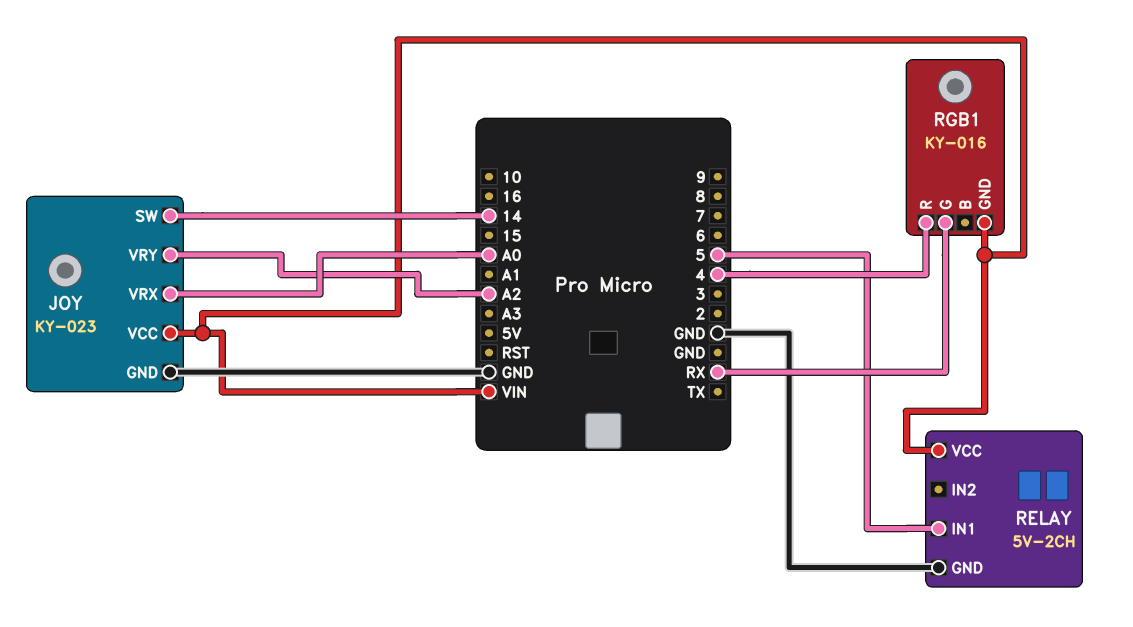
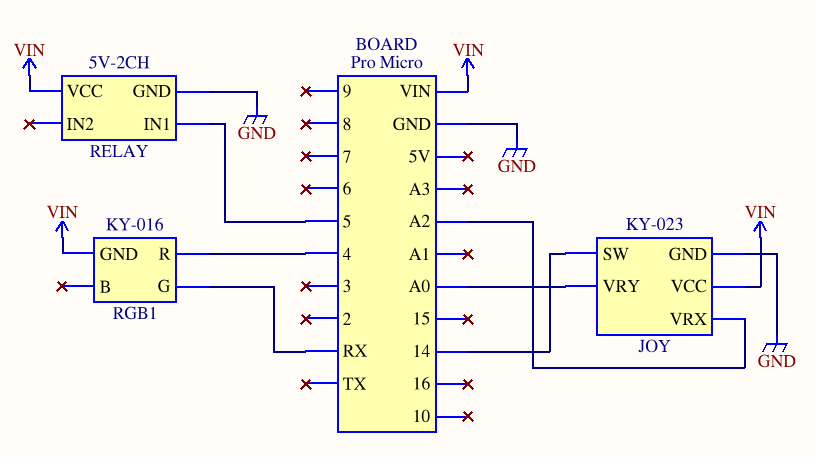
JOY pin VRX: A0 -> A2
JOY pin VRY: A2 -> A0

